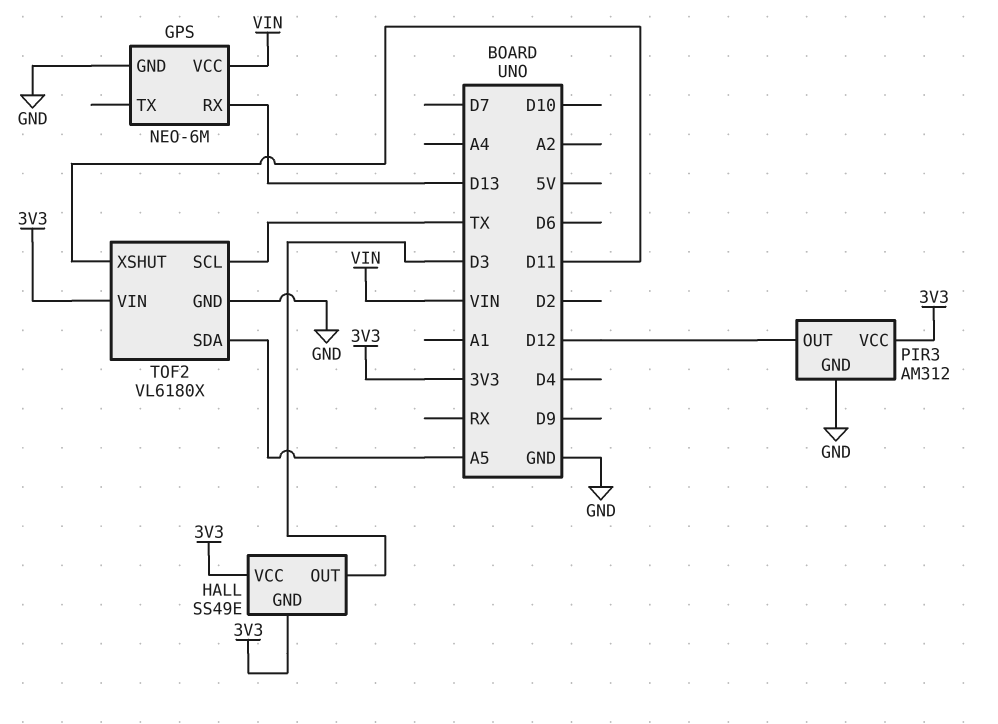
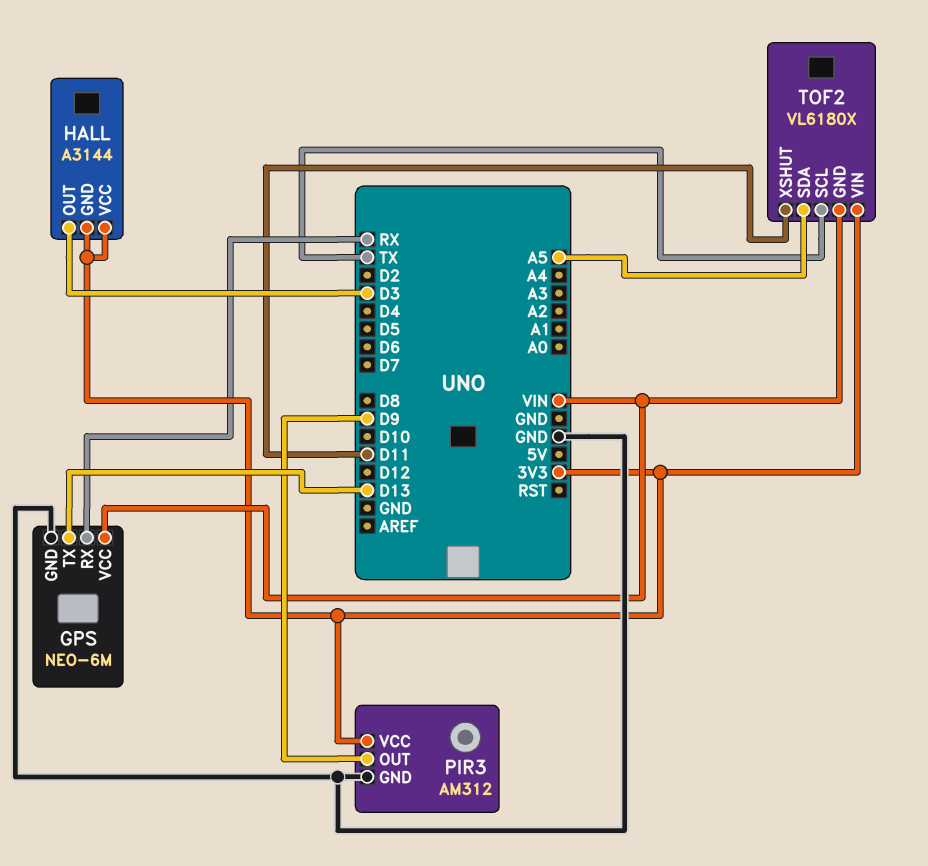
GPS pin RX: D13 -> RX
GPS pin TX: none -> D13
HALL: SS49E -> A3144
PIR3 pin OUT: D12 -> D9
TOF2 pin GND: GND -> VIN

